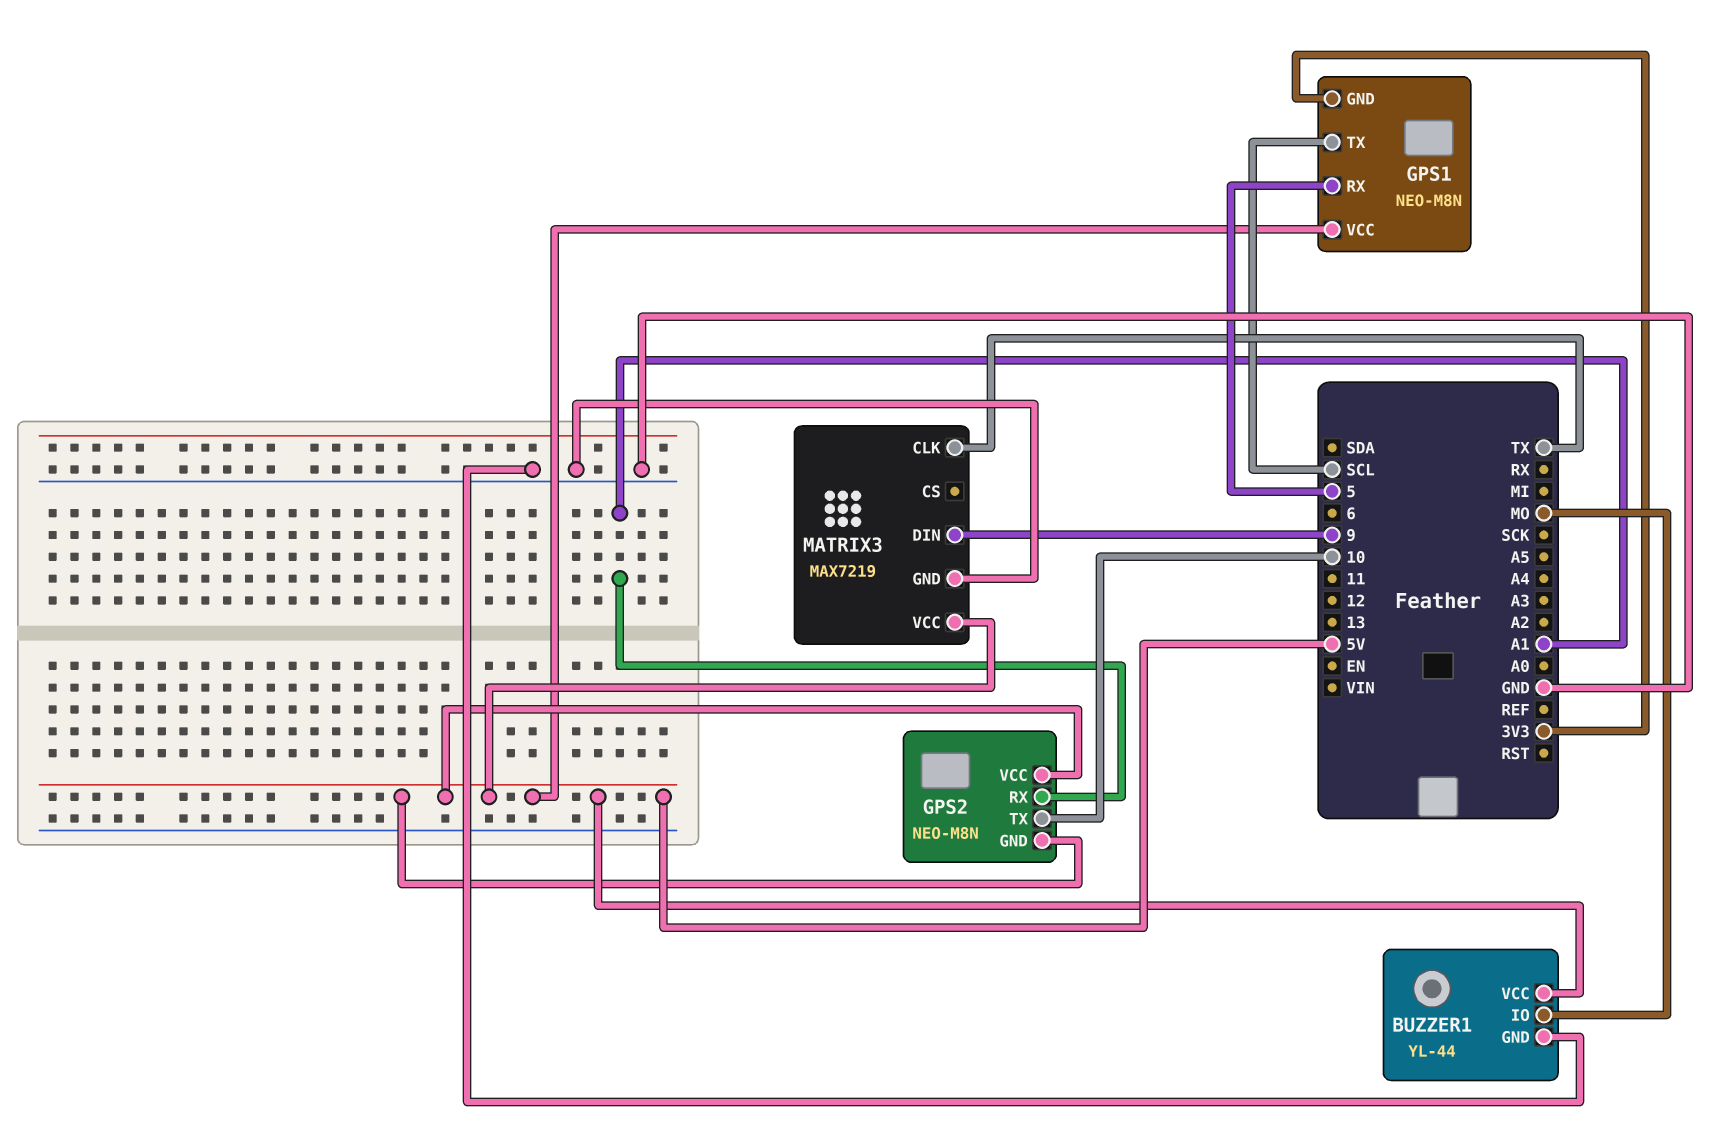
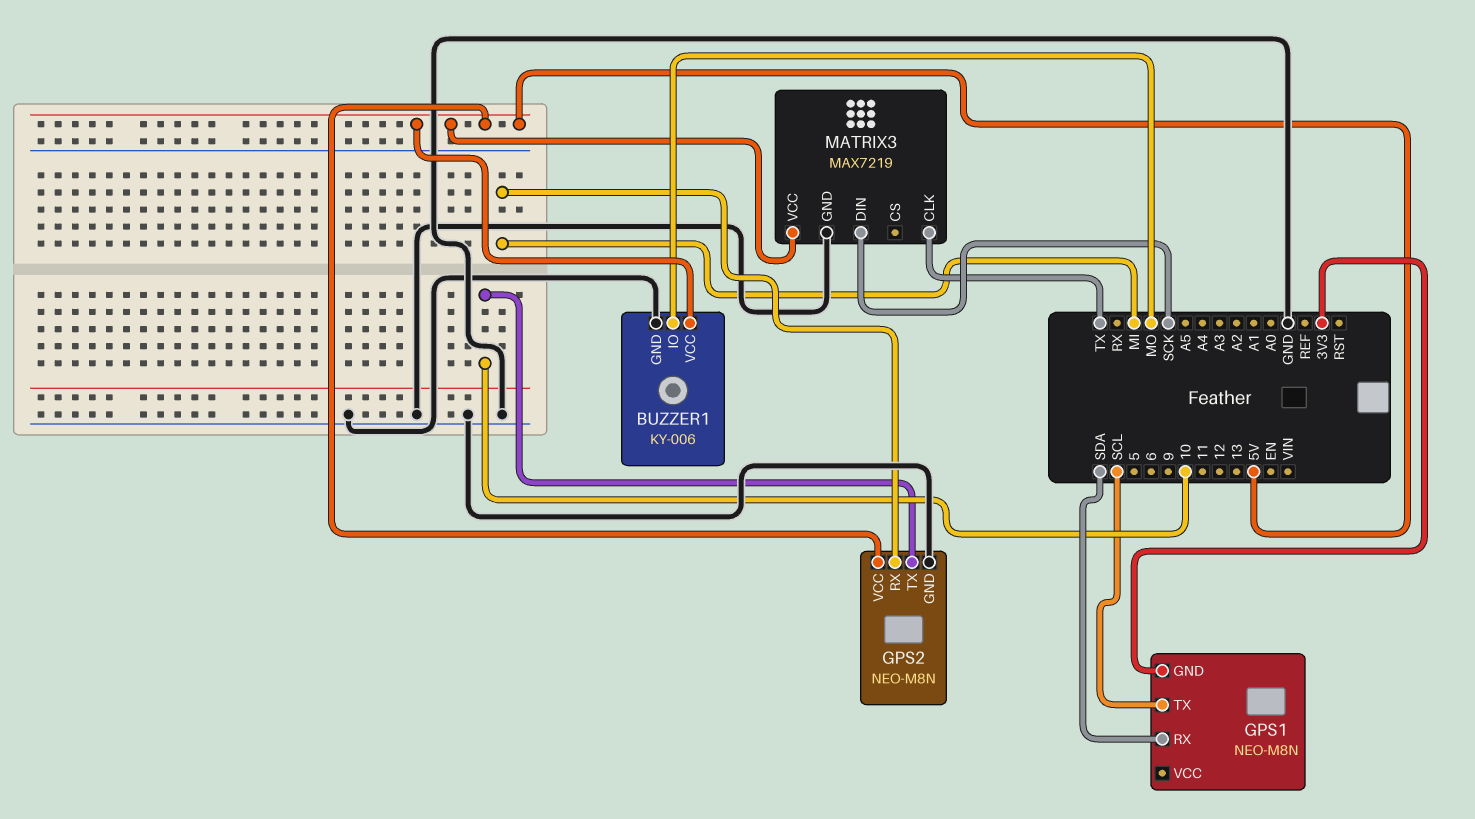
BUZZER1: YL-44 -> KY-006
GPS1 pin RX: 5 -> SDA
GPS1 pin VCC: 5V -> none
GPS2 pin GND: 5V -> GND
GPS2 pin RX: A1 -> MI
MATRIX3 pin DIN: 9 -> SCK

